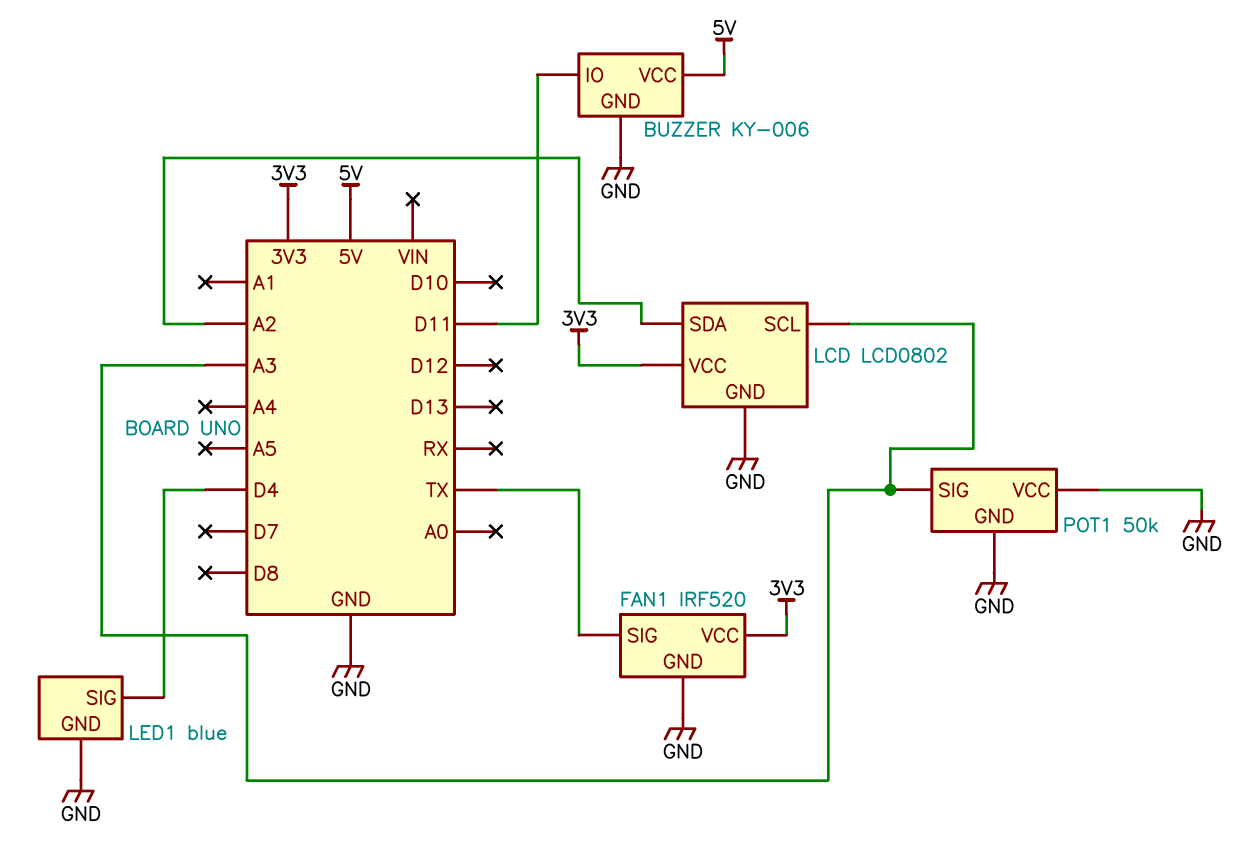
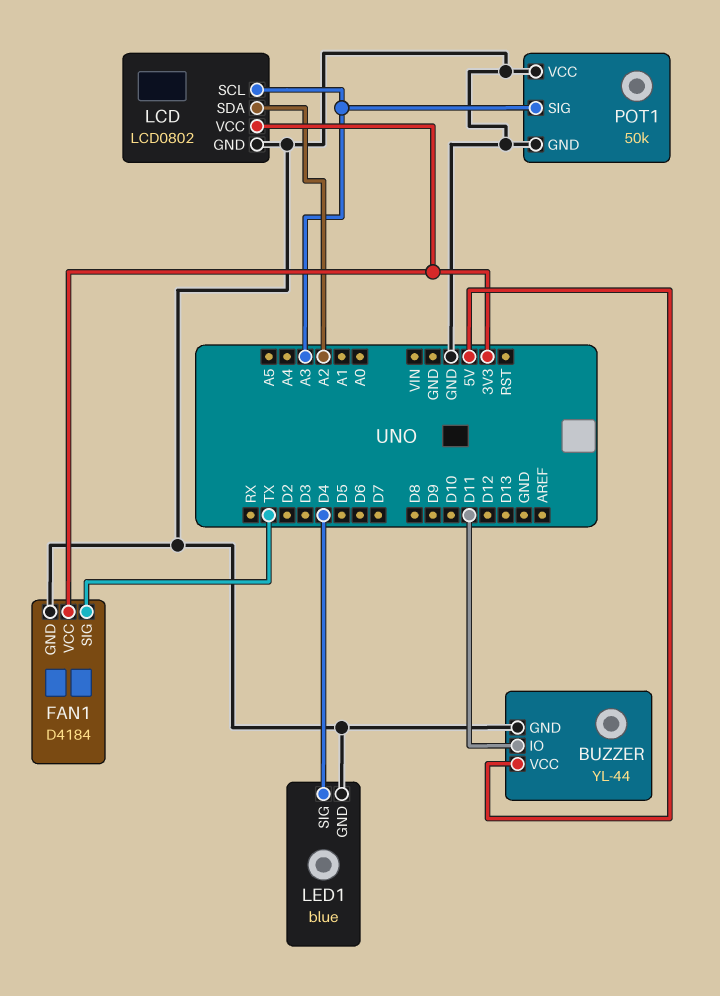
BUZZER: KY-006 -> YL-44
FAN1: IRF520 -> D4184

